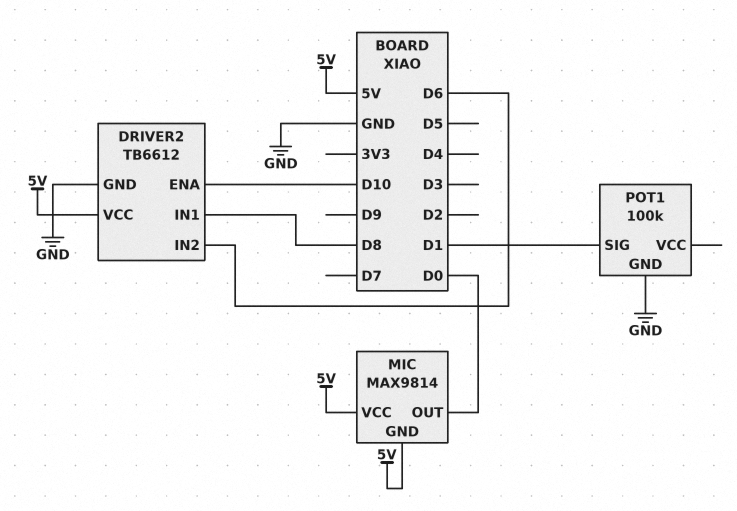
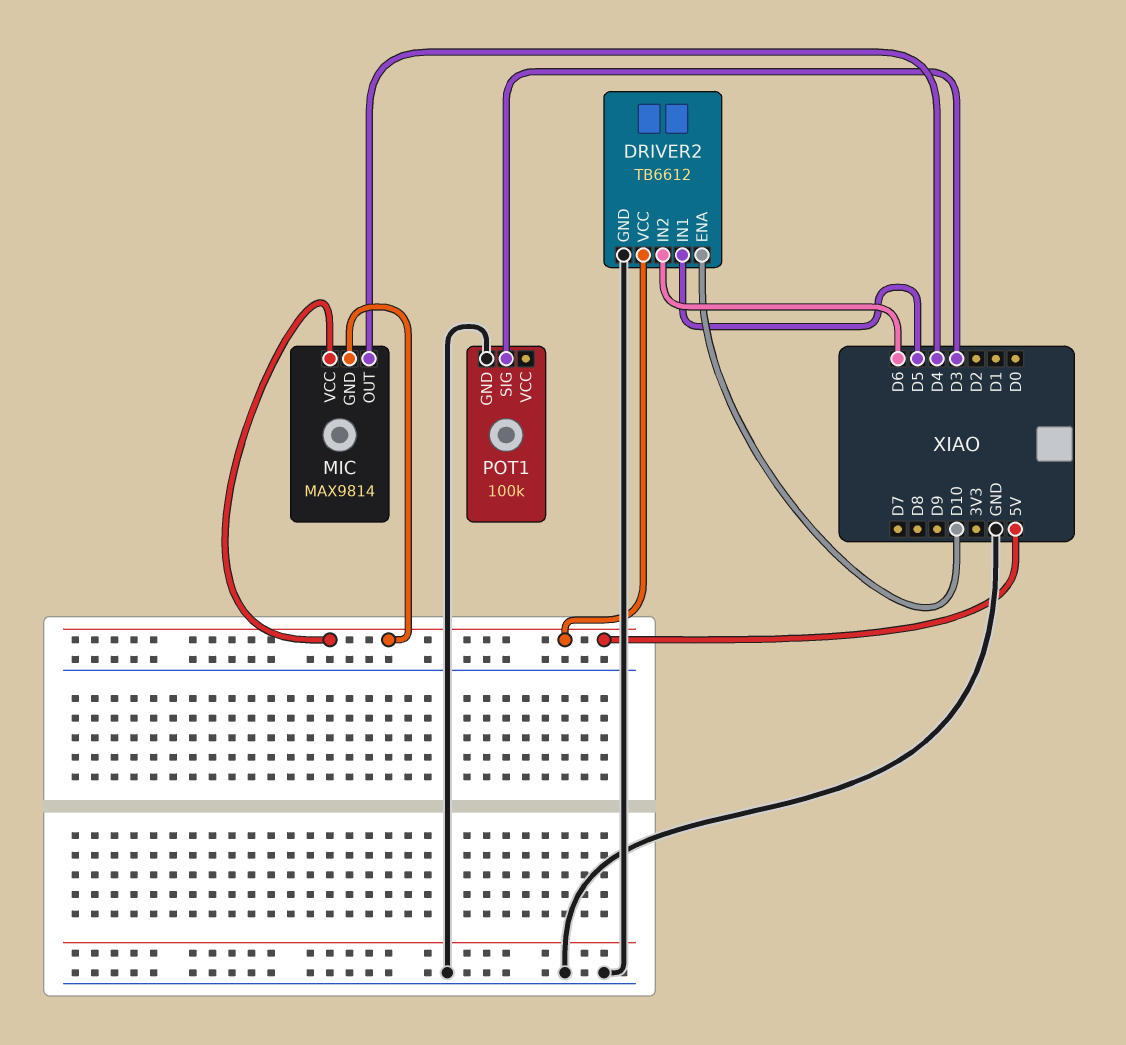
DRIVER2 pin IN1: D8 -> D5
MIC pin OUT: D0 -> D4
POT1 pin SIG: D1 -> D3

